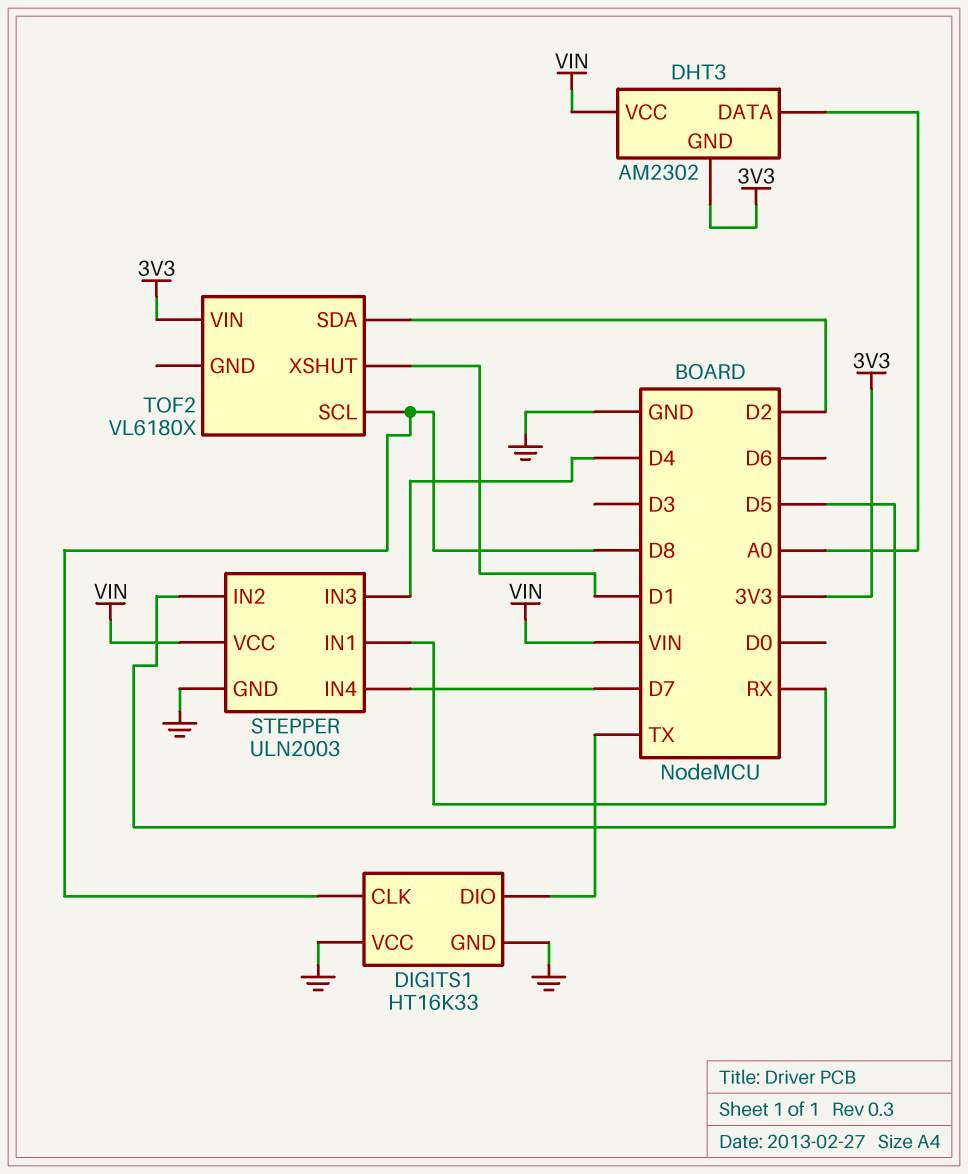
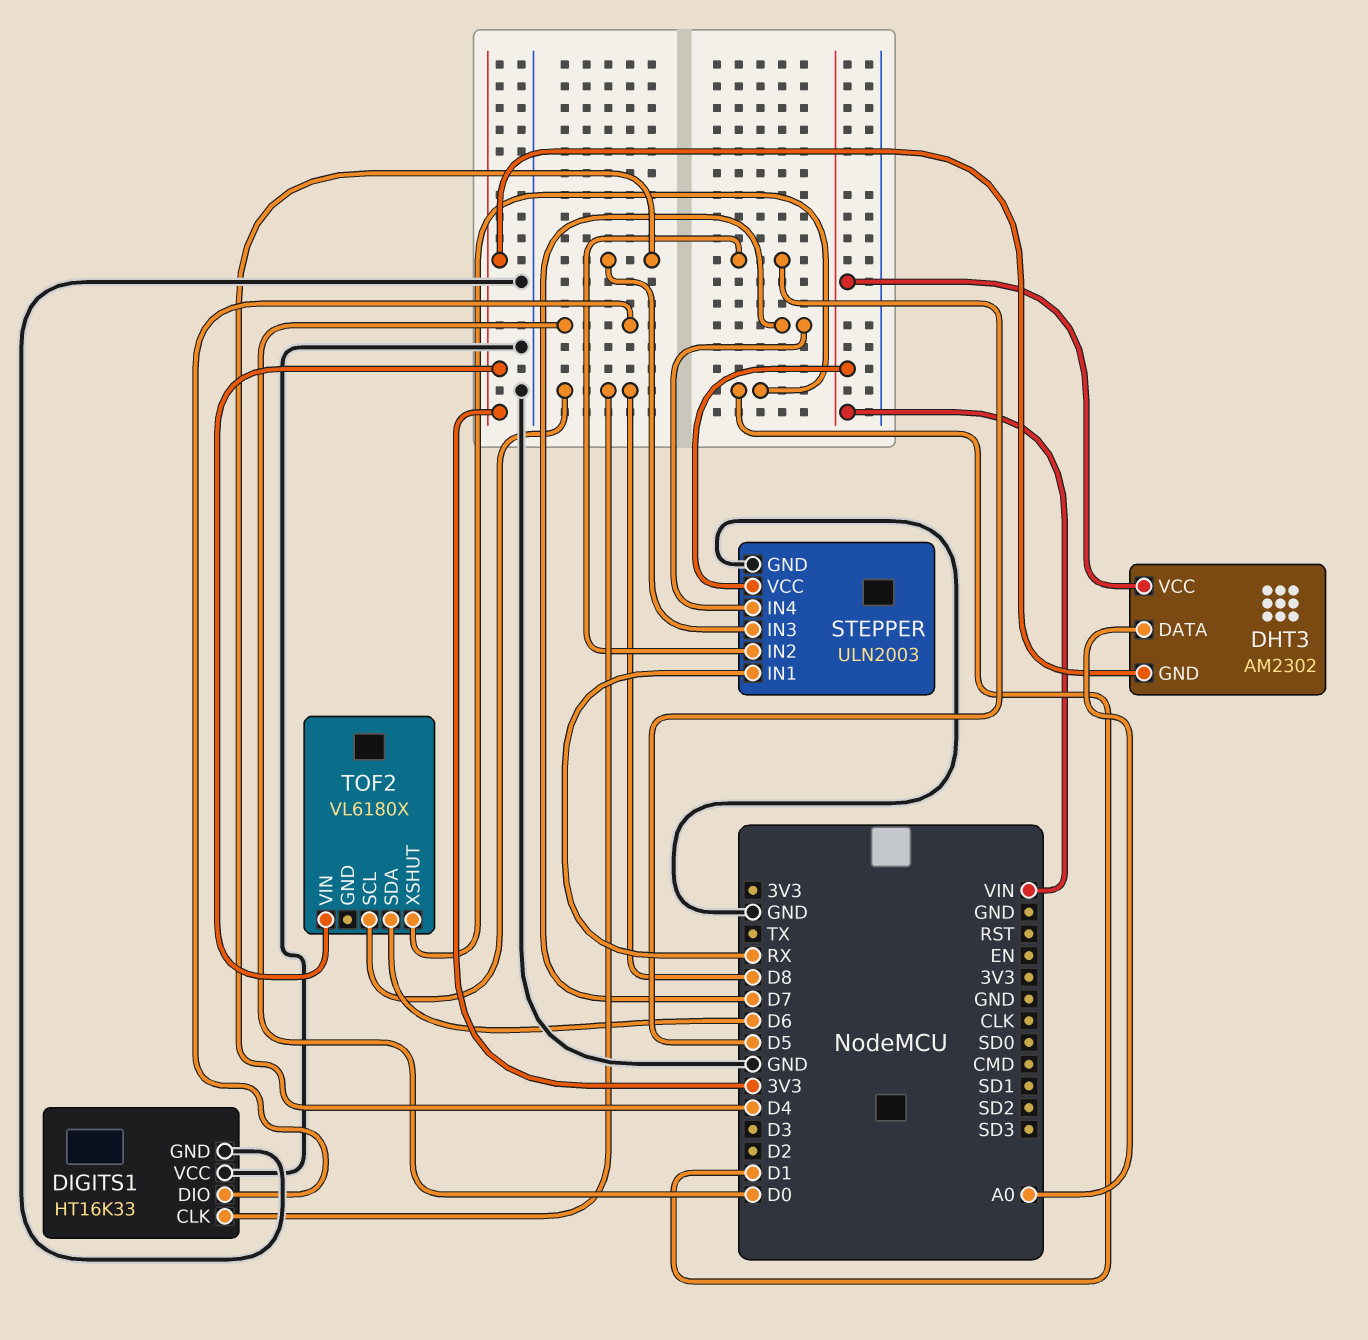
DIGITS1 pin DIO: TX -> D0
TOF2 pin SDA: D2 -> D6

